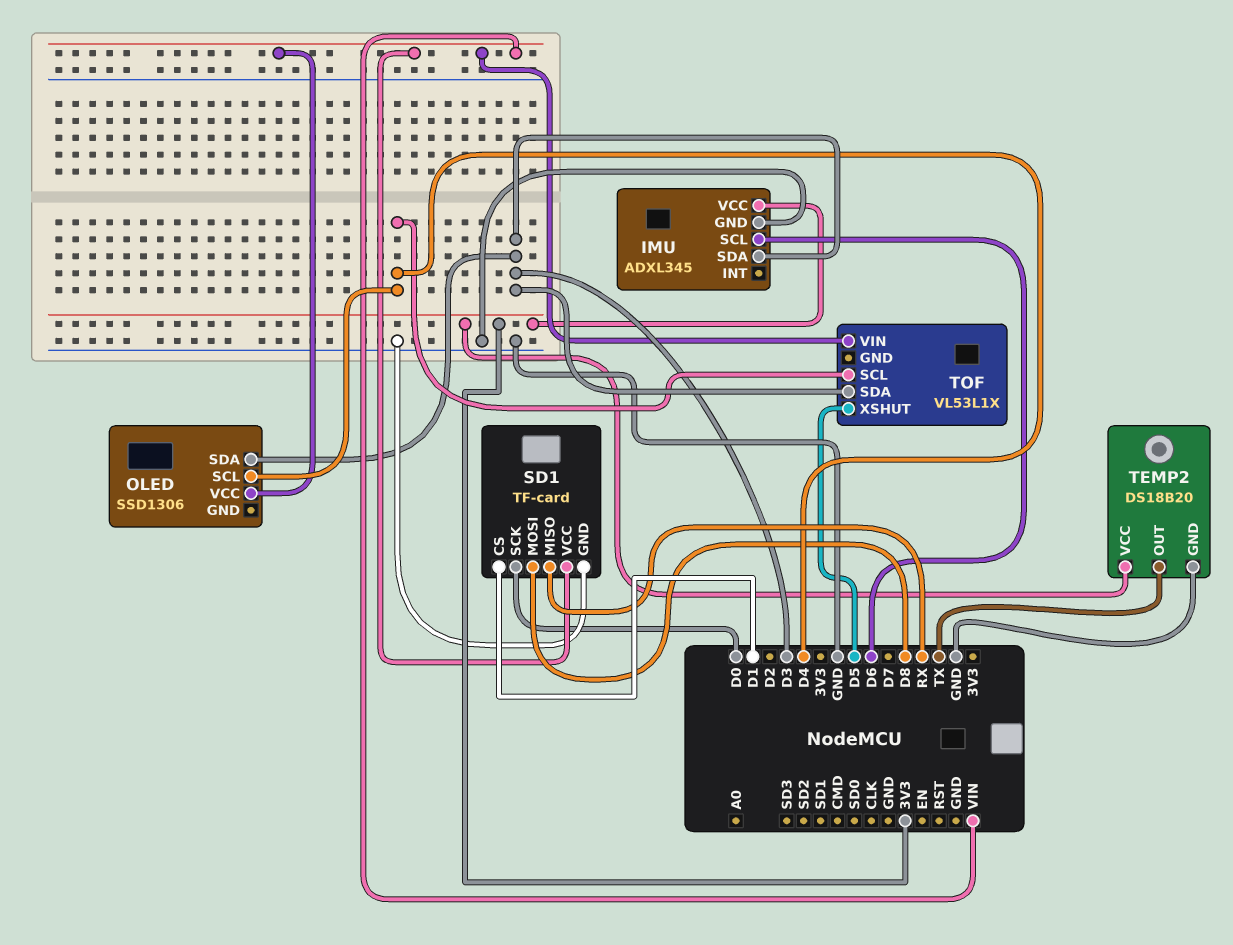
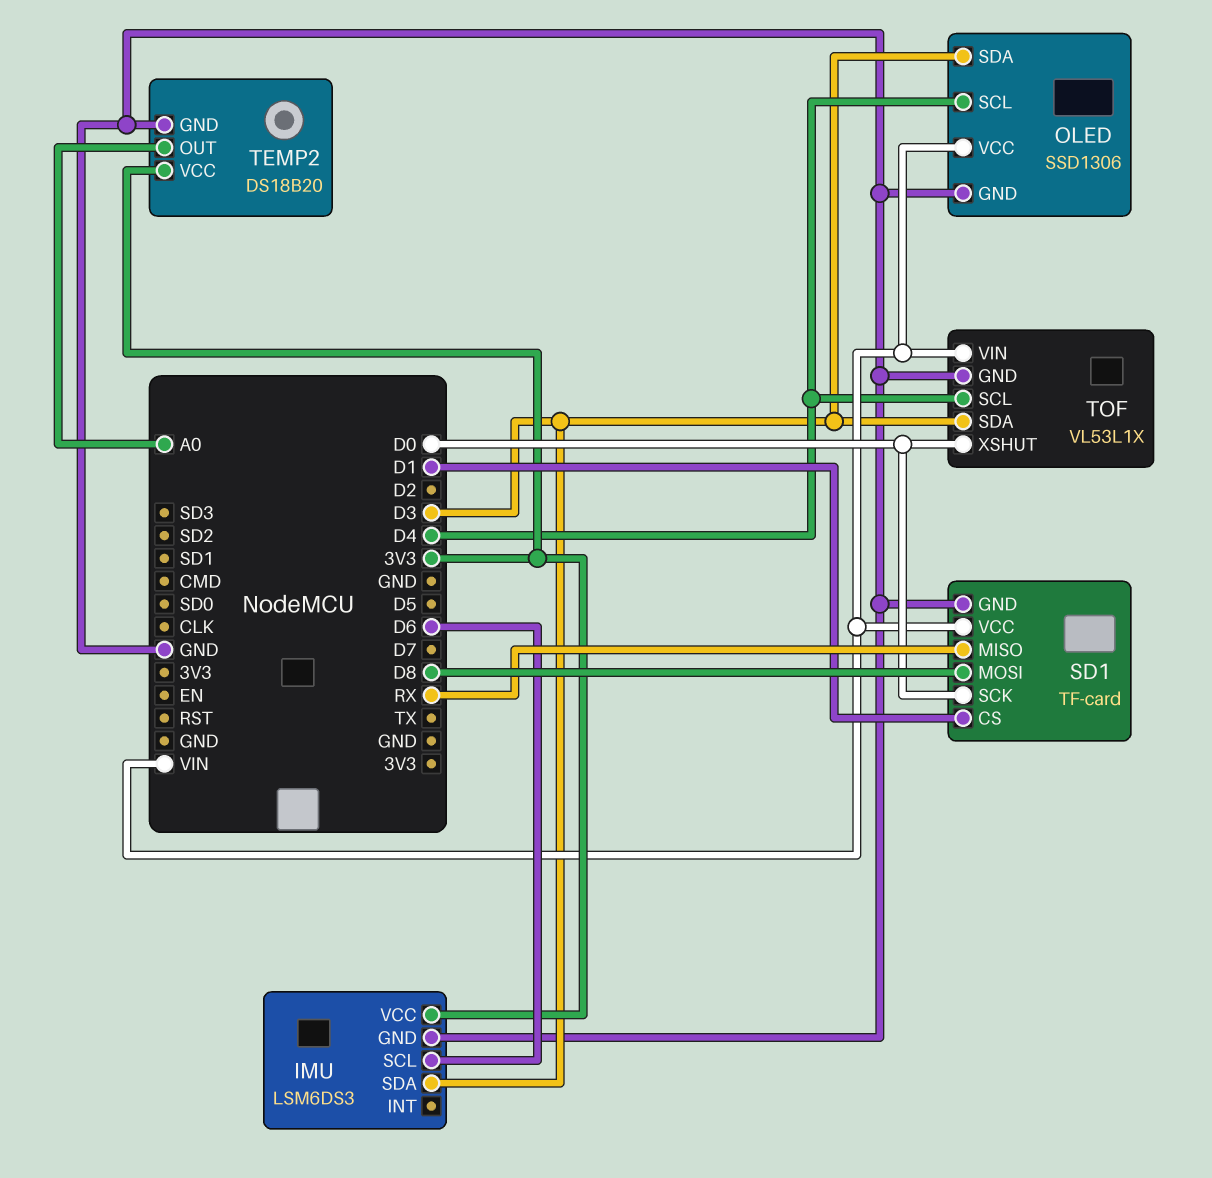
IMU: ADXL345 -> LSM6DS3
OLED pin GND: none -> GND
TEMP2 pin OUT: TX -> A0
TOF pin GND: none -> GND
TOF pin XSHUT: D5 -> D0

